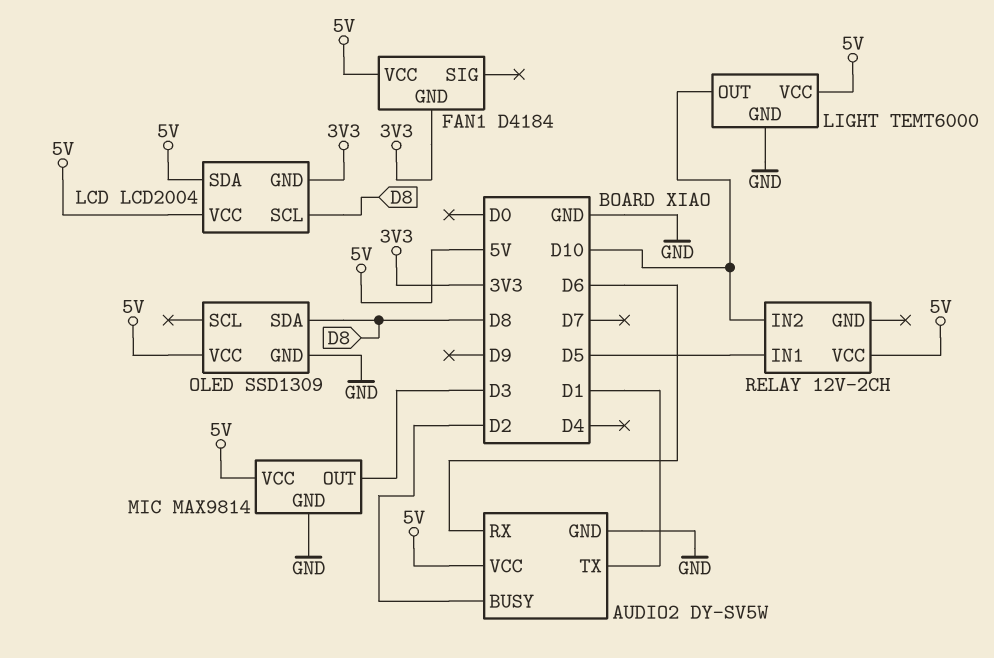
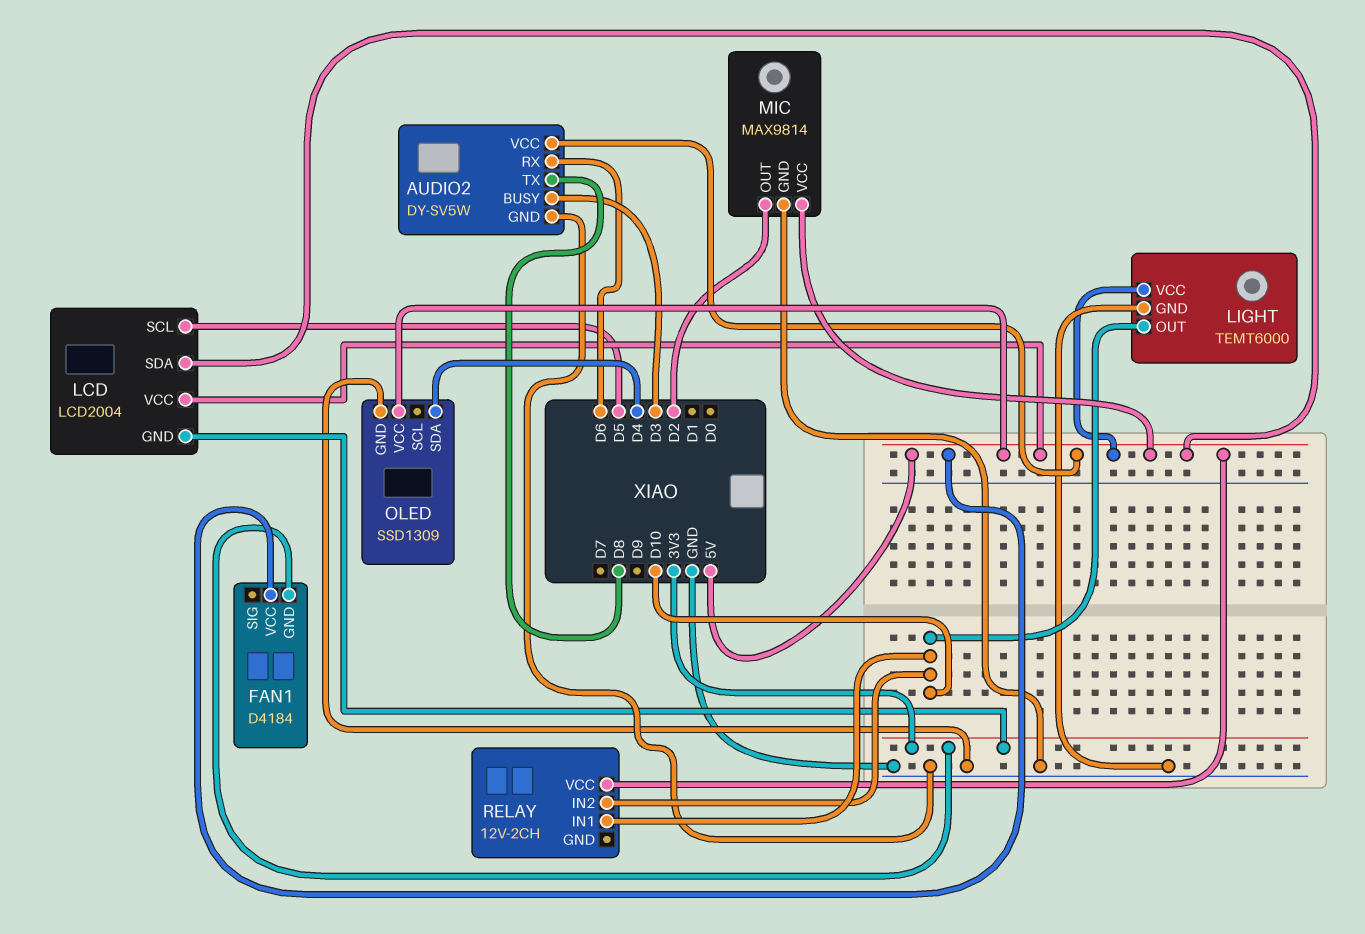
AUDIO2 pin BUSY: D2 -> D3
AUDIO2 pin TX: D1 -> D8
LCD pin SCL: D8 -> D5
MIC pin OUT: D3 -> D2
OLED pin SDA: D8 -> D4
RELAY pin IN1: D5 -> D10

